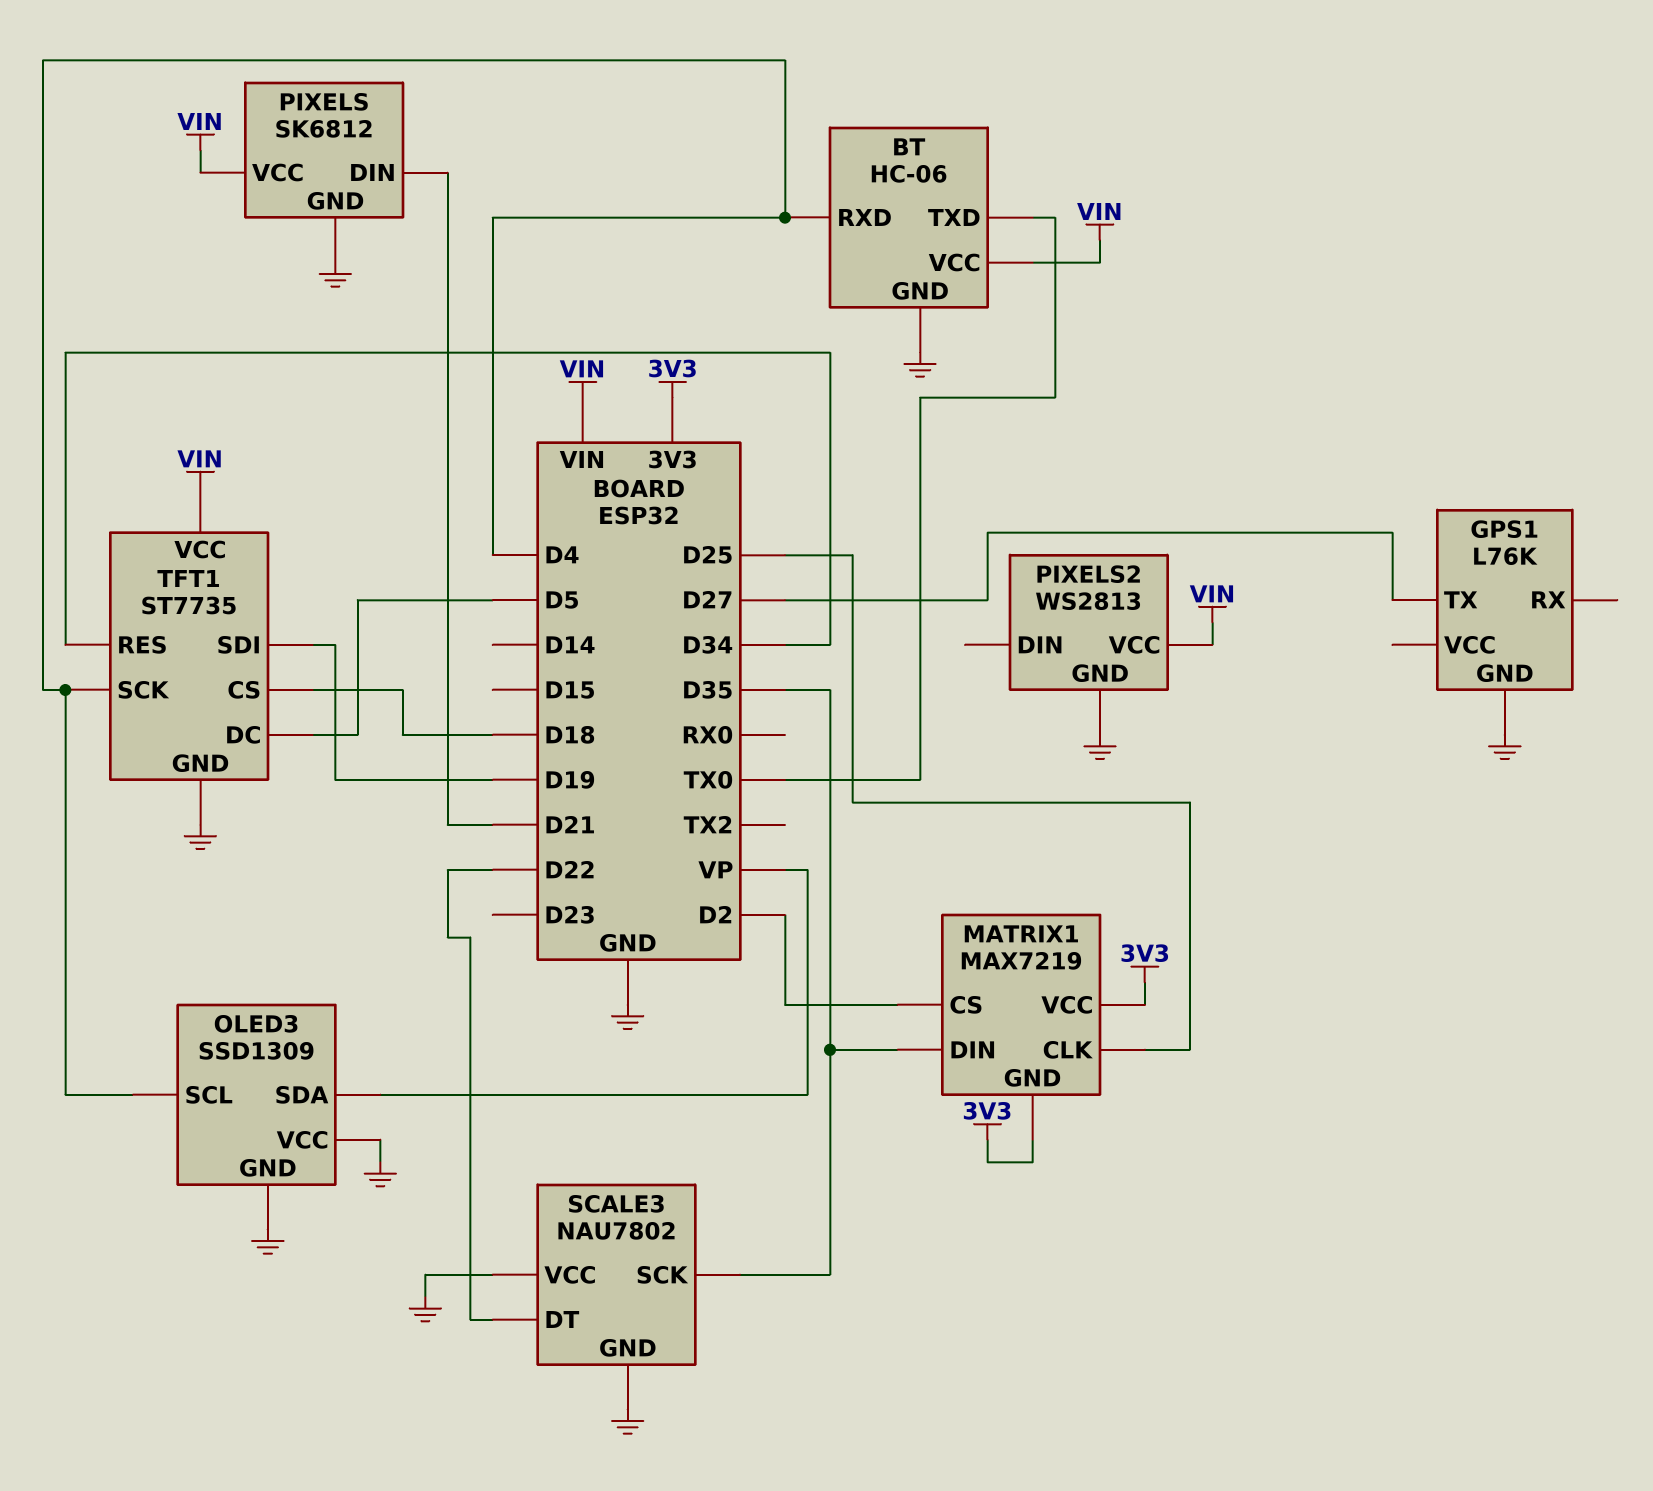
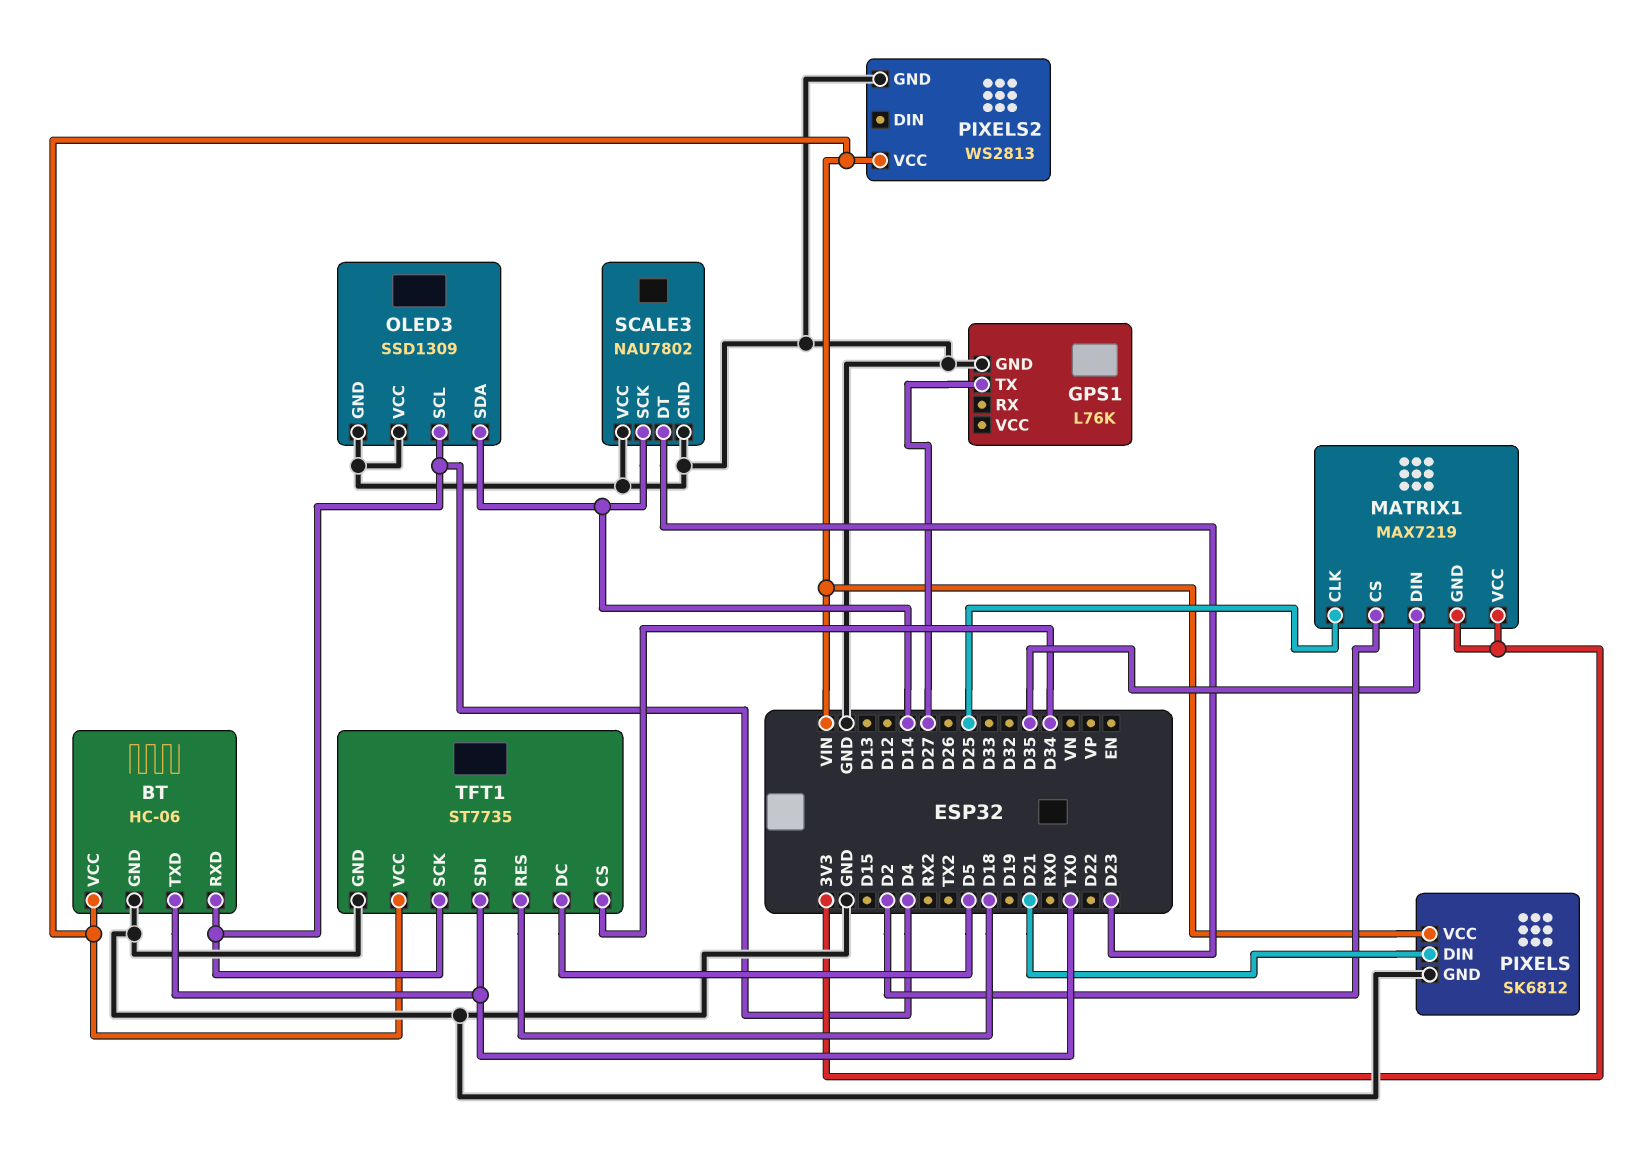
OLED3 pin SDA: VP -> D14
SCALE3 pin DT: D22 -> D23
SCALE3 pin SCK: D35 -> D14
TFT1 pin CS: D18 -> D34
TFT1 pin RES: D34 -> D18
TFT1 pin SDI: D19 -> TX0

